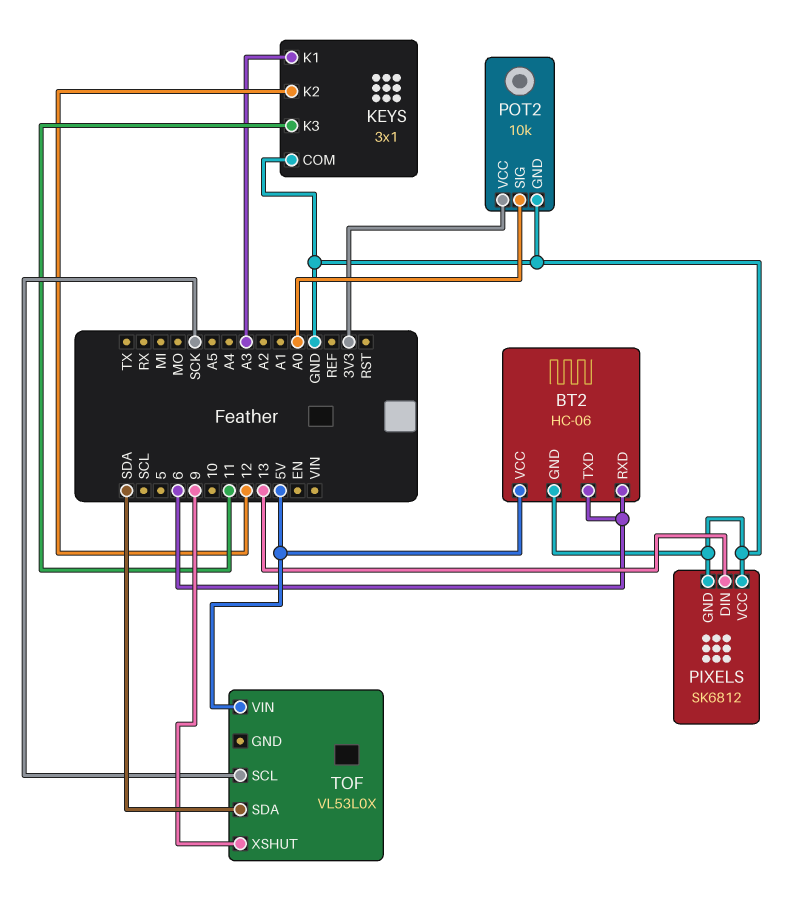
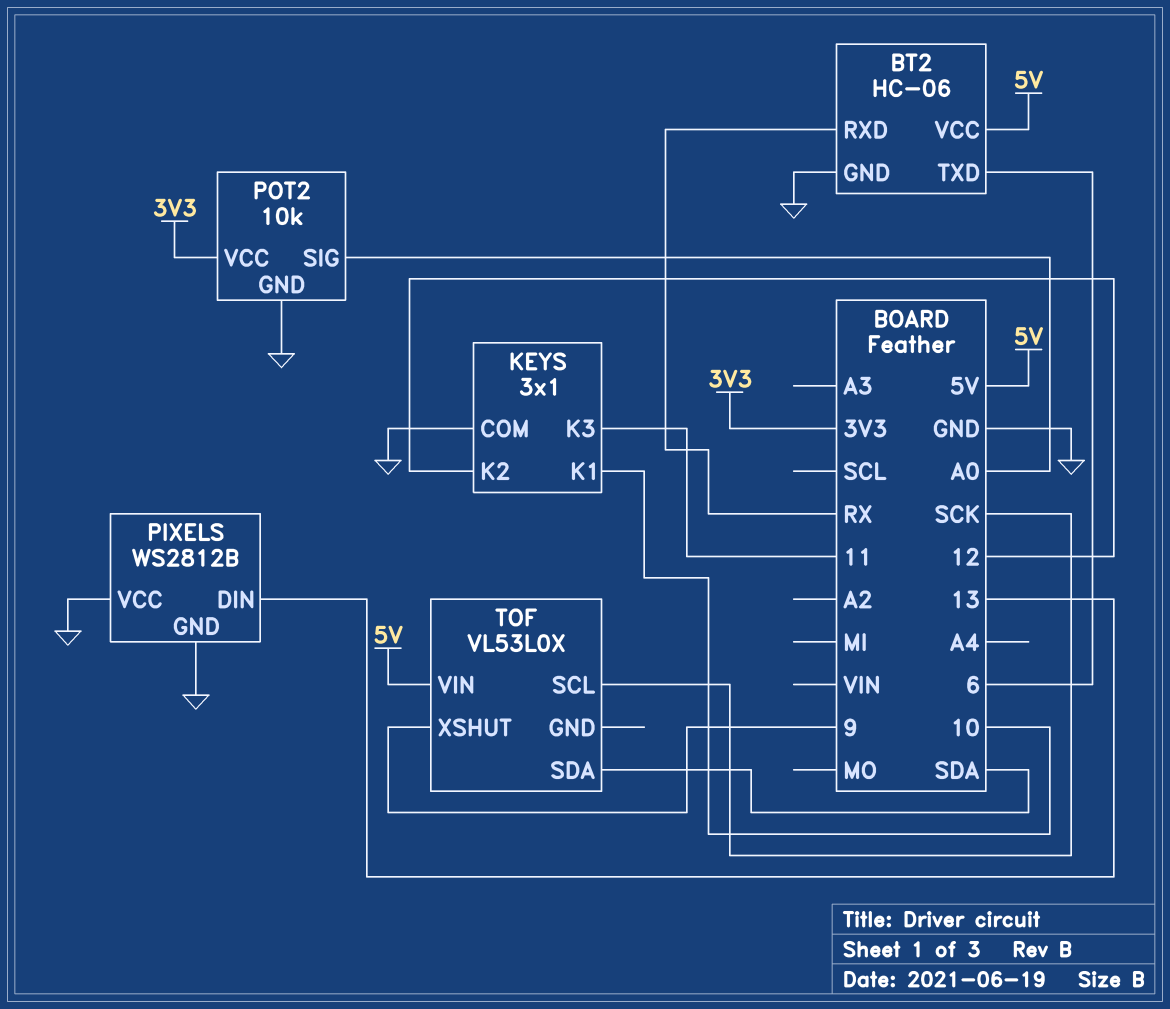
BT2 pin RXD: 6 -> RX
KEYS pin K1: A3 -> 10
PIXELS: SK6812 -> WS2812B

